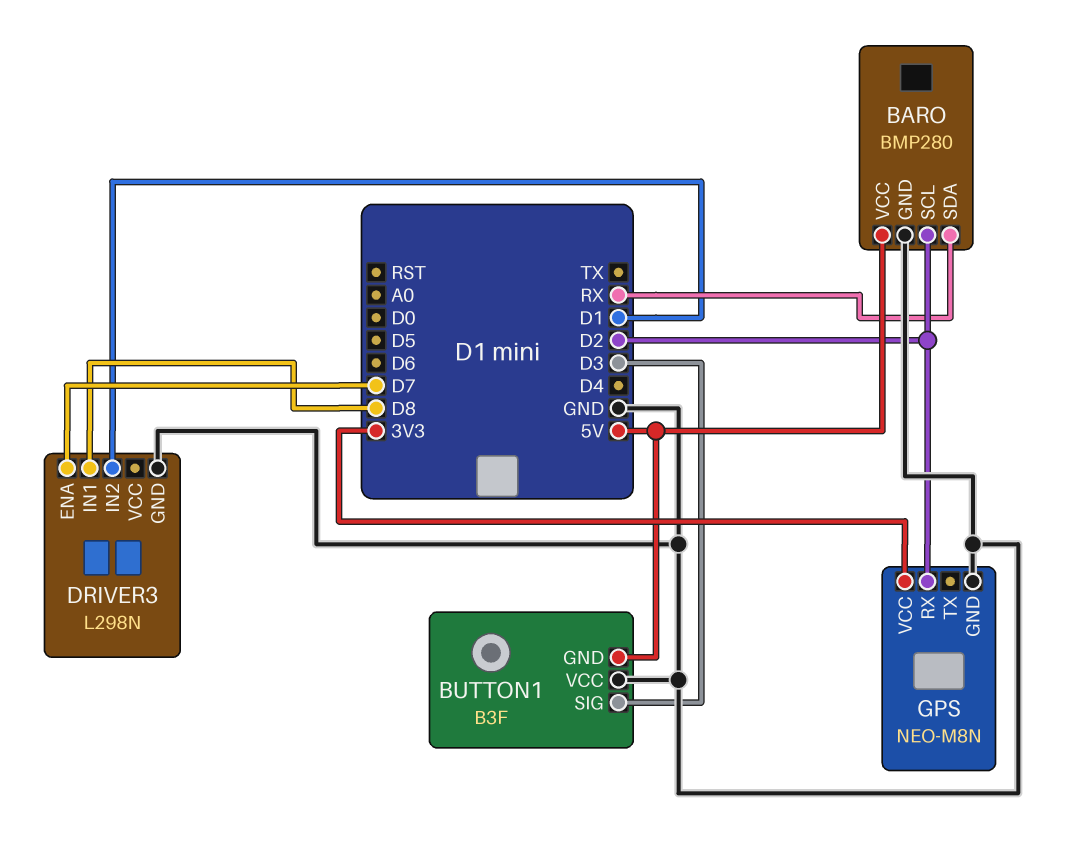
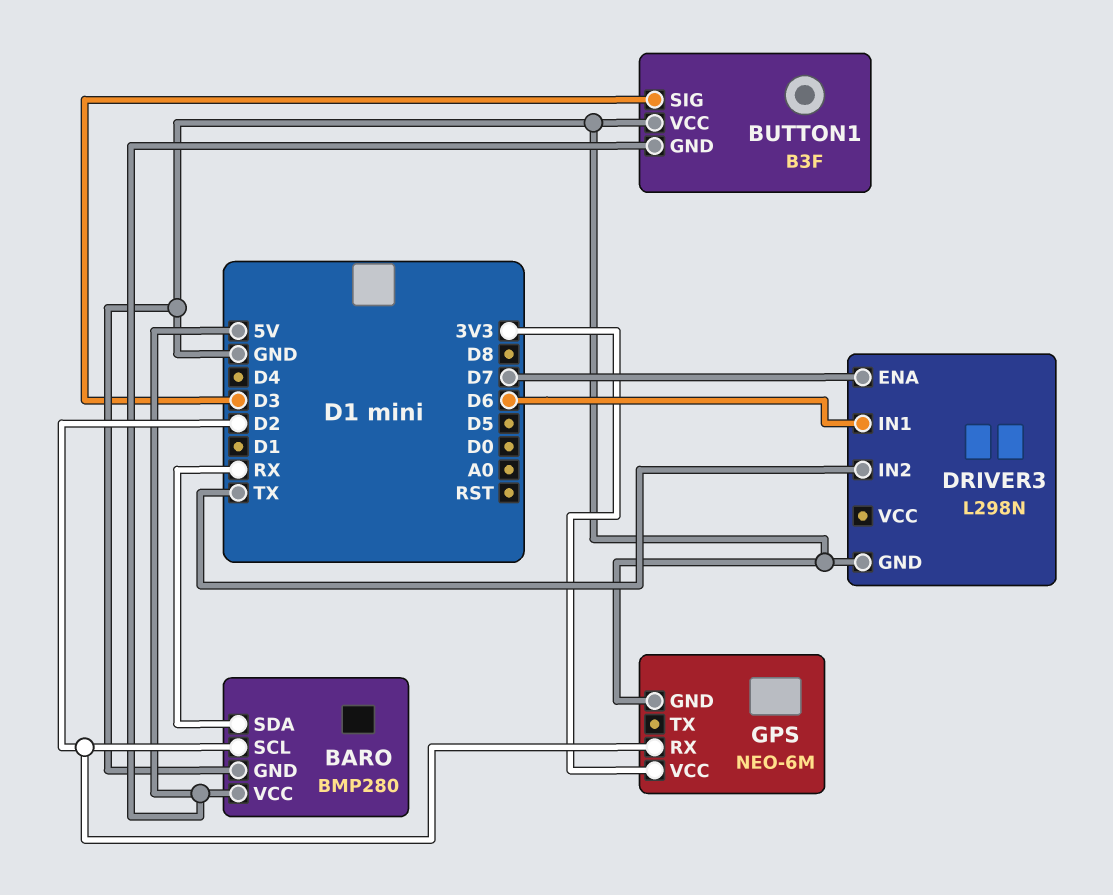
DRIVER3 pin IN1: D8 -> D6
DRIVER3 pin IN2: D1 -> TX
GPS: NEO-M8N -> NEO-6M

